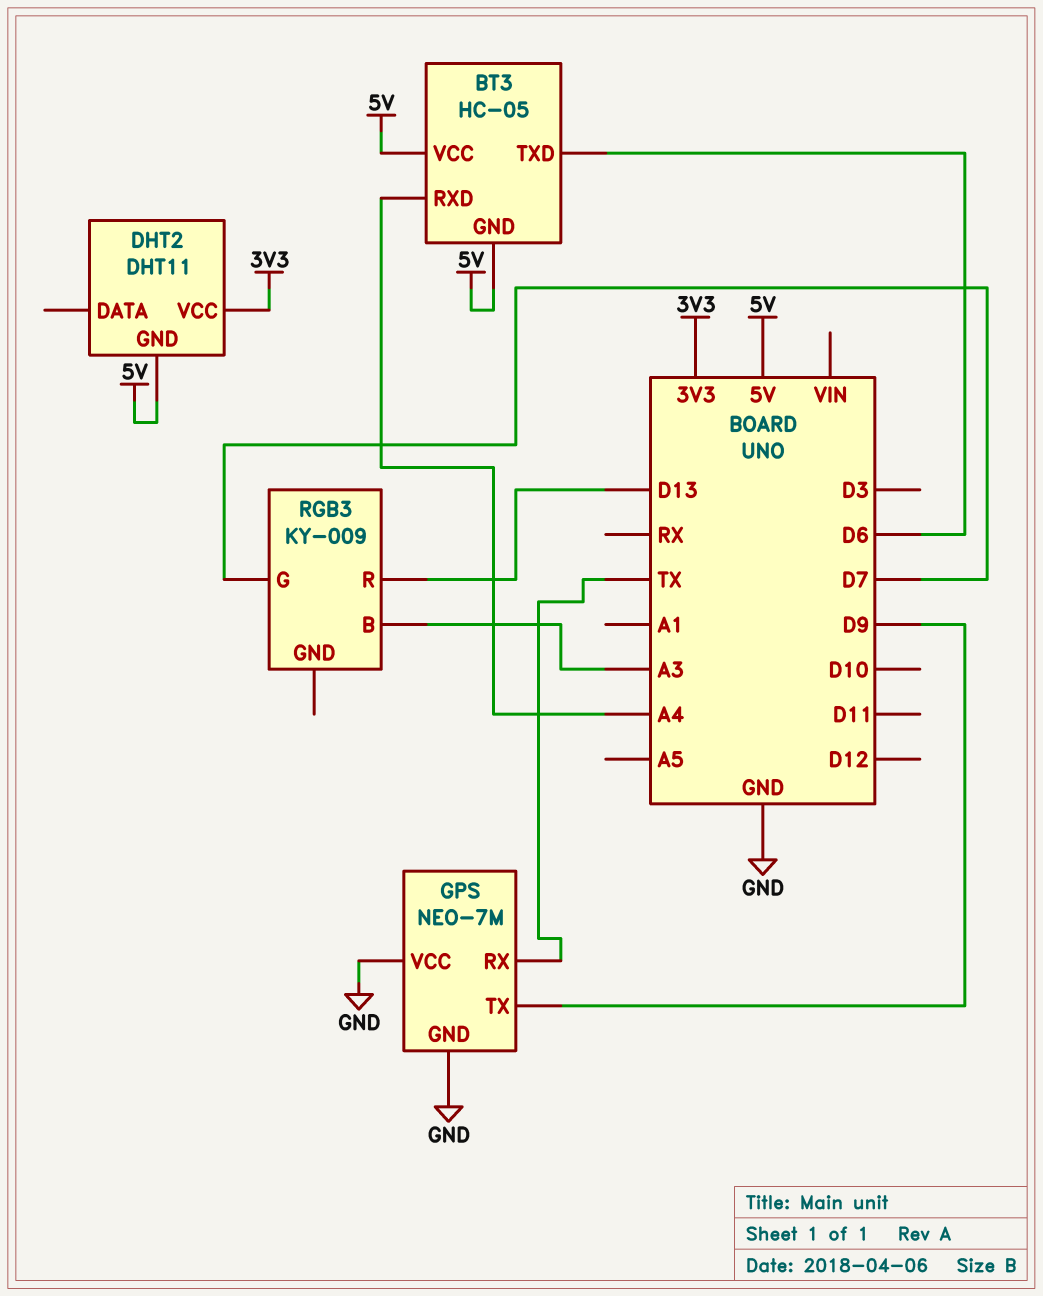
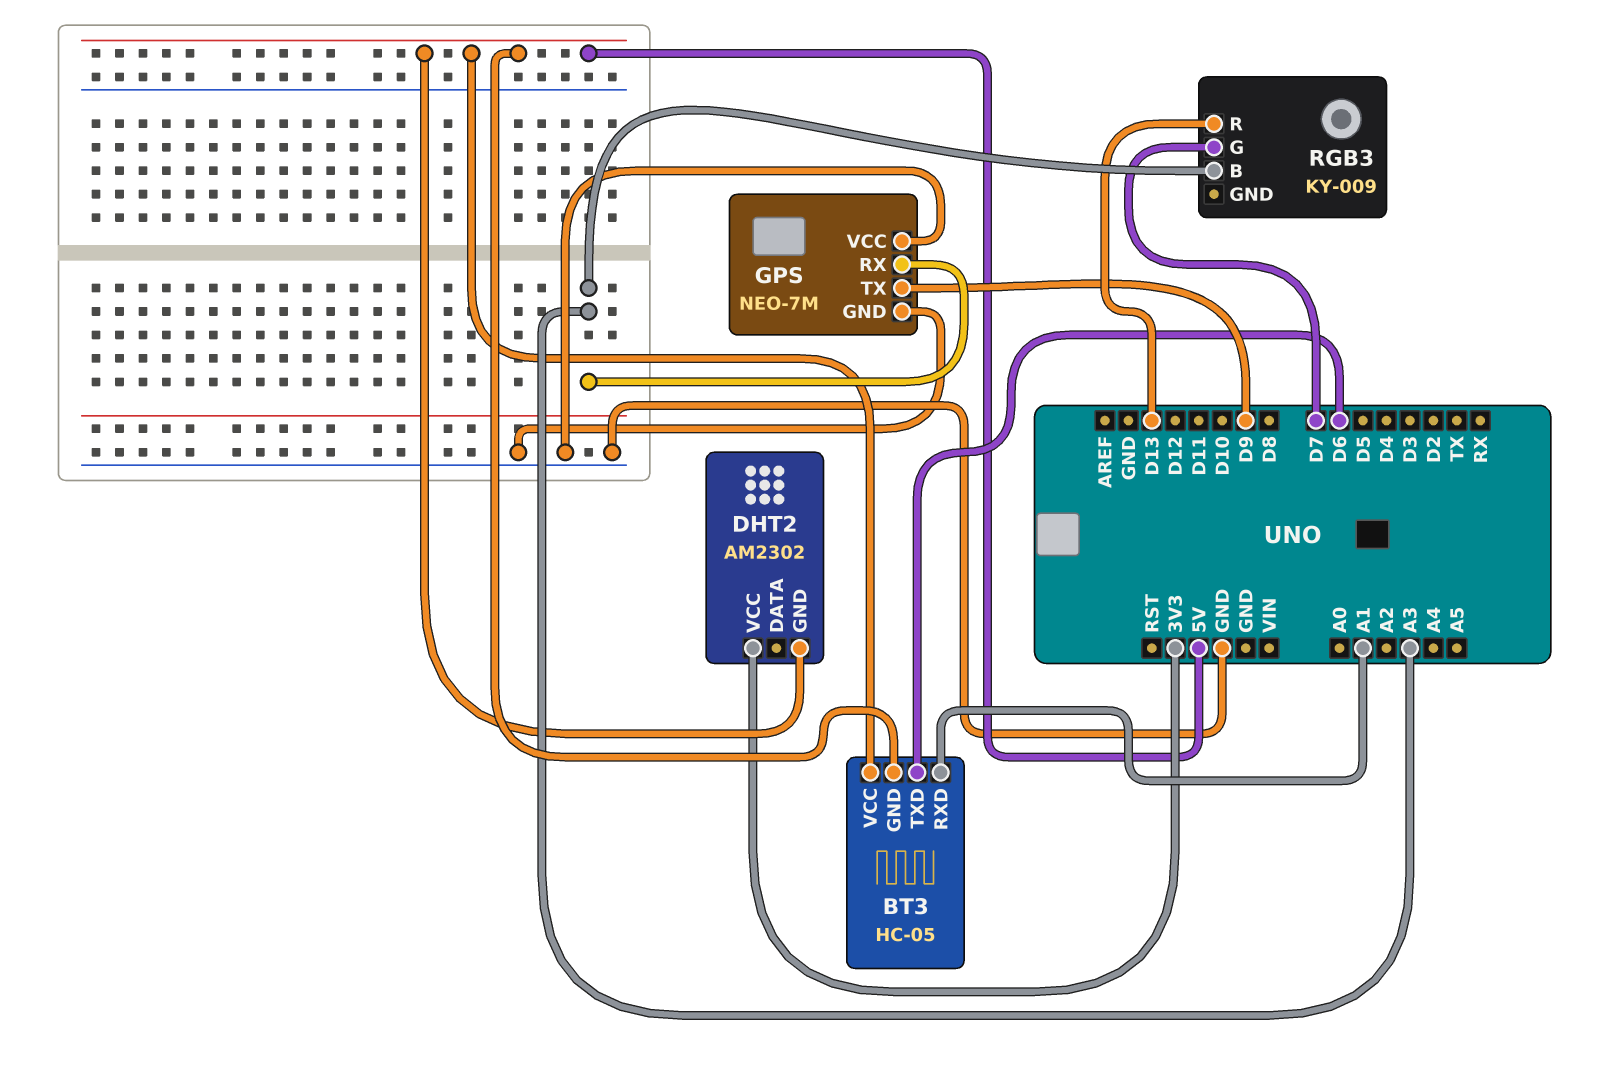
BT3 pin RXD: A4 -> A1
DHT2: DHT11 -> AM2302
GPS pin RX: TX -> A3

